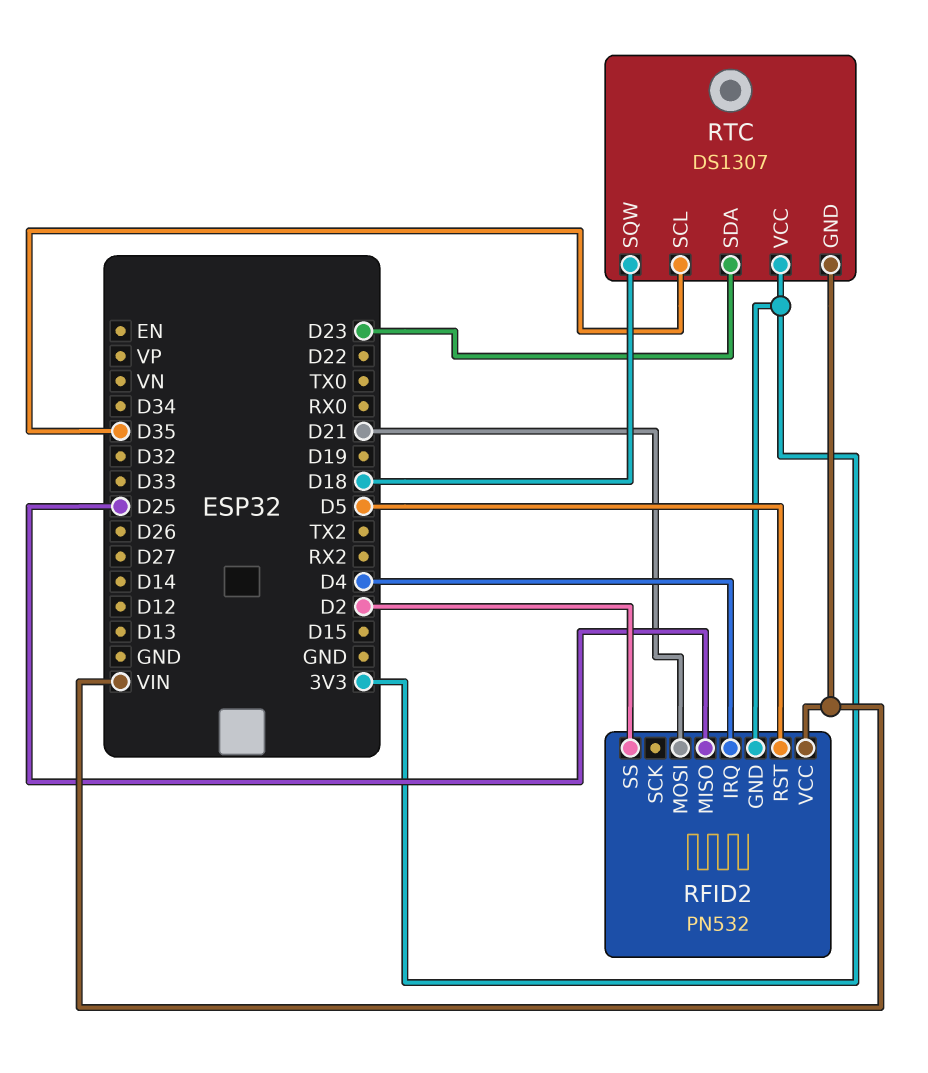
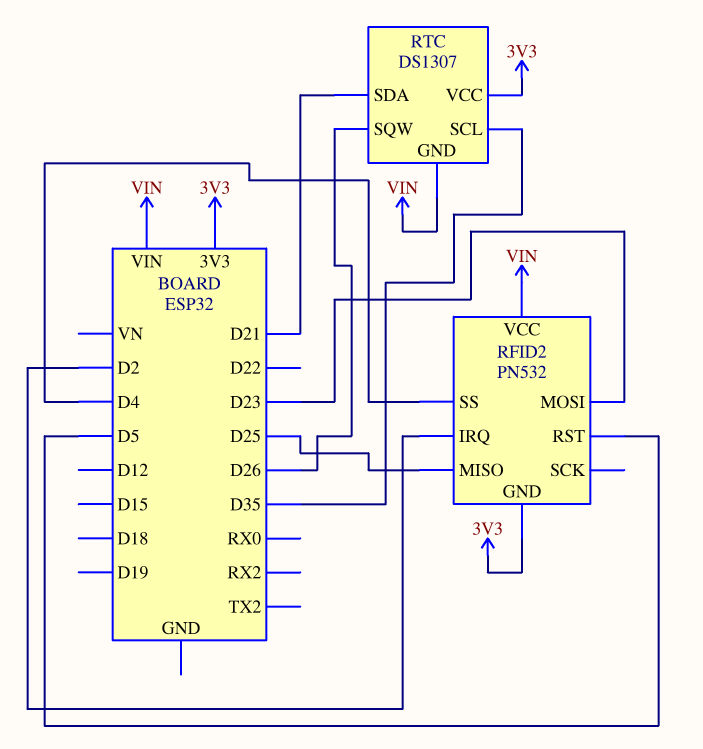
RFID2 pin IRQ: D4 -> D2
RFID2 pin MOSI: D21 -> D23
RFID2 pin SS: D2 -> D4
RTC pin SDA: D23 -> D21
RTC pin SQW: D18 -> D26

